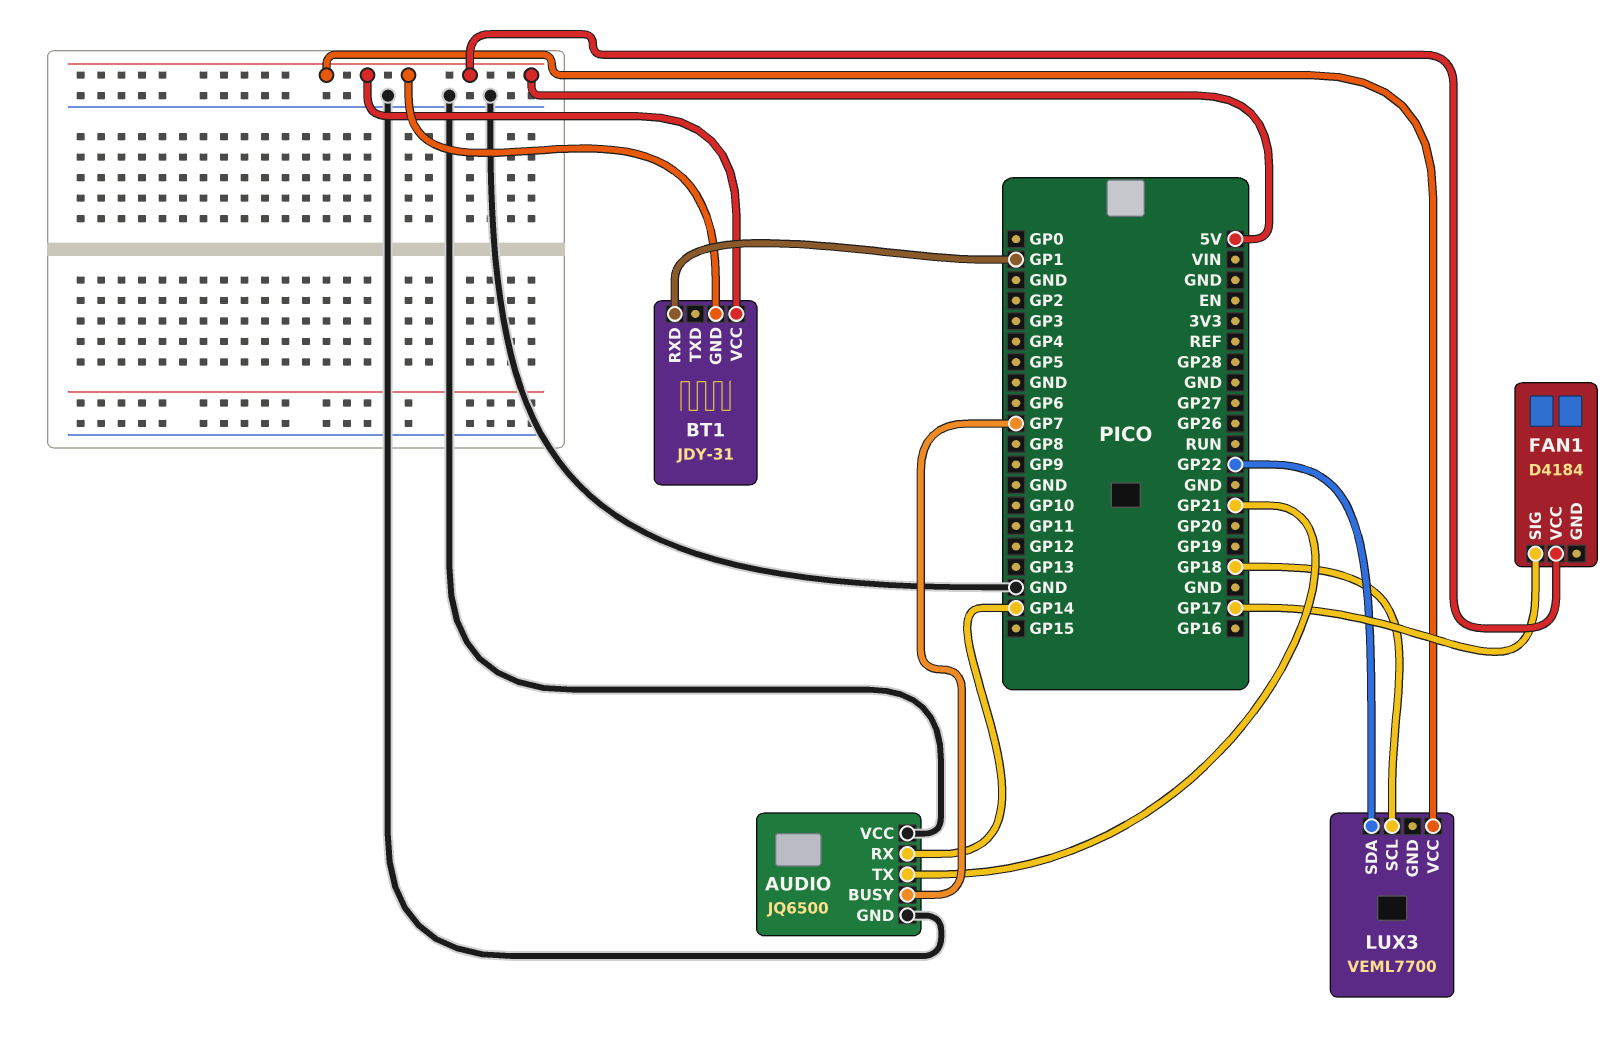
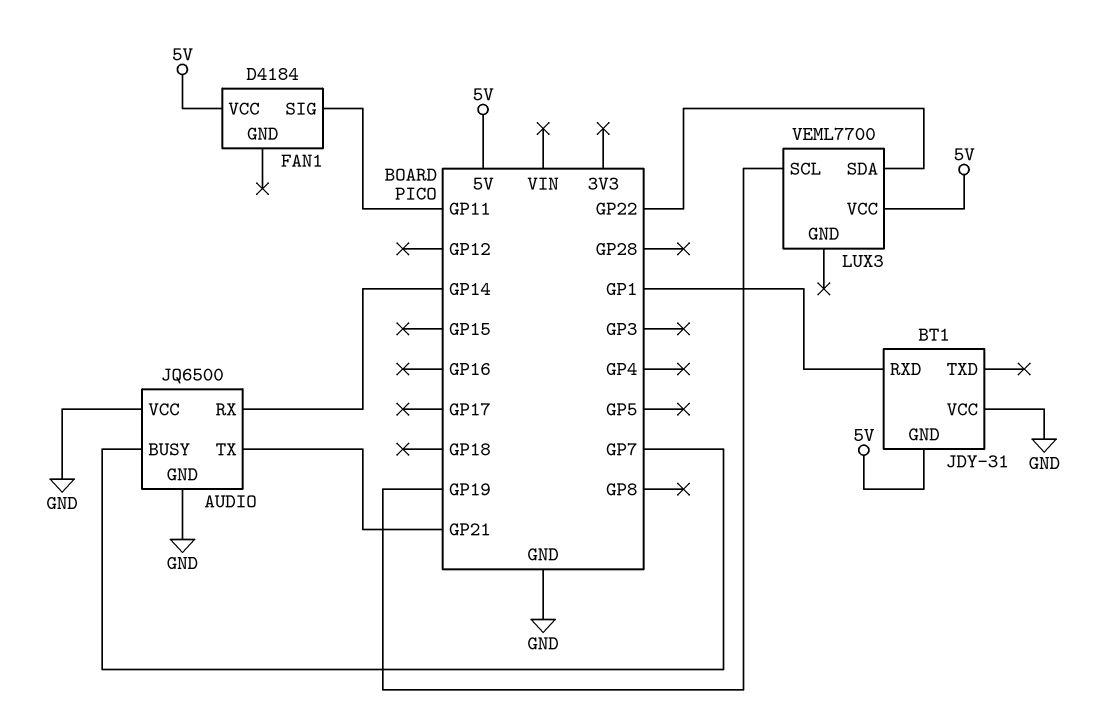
BT1 pin VCC: 5V -> GND
FAN1 pin SIG: GP17 -> GP11
LUX3 pin SCL: GP18 -> GP19

